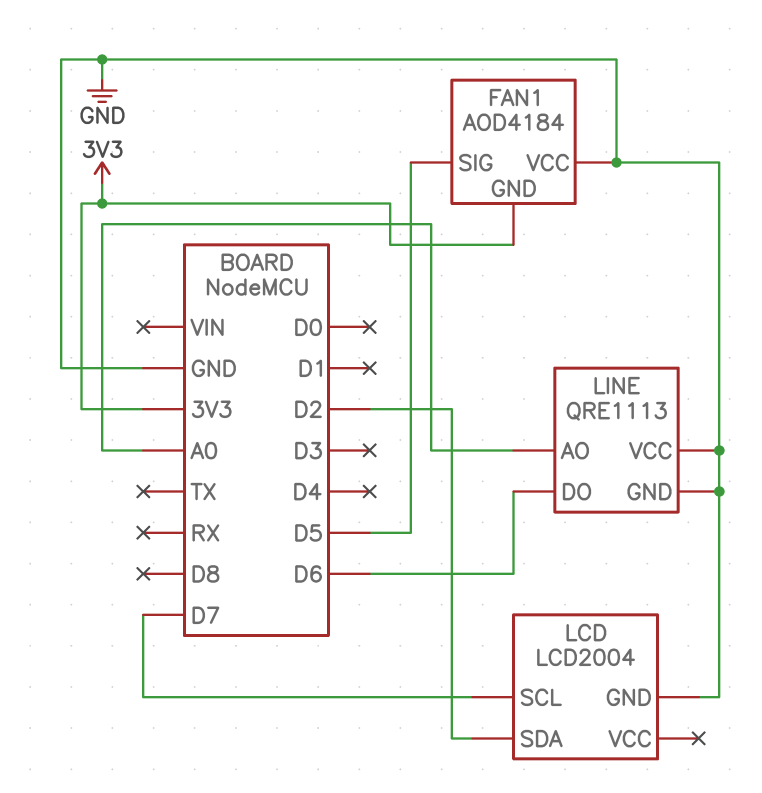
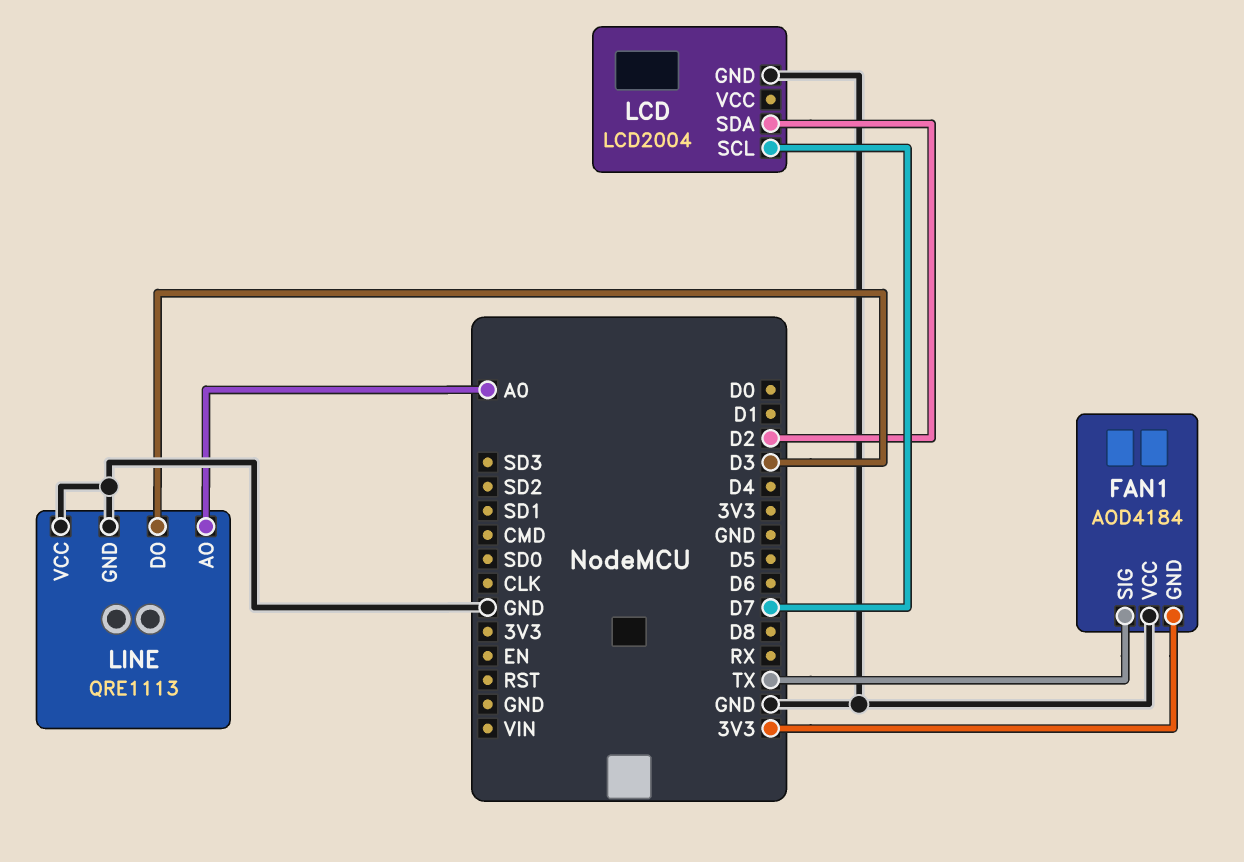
FAN1 pin SIG: D5 -> TX
LINE pin DO: D6 -> D3

